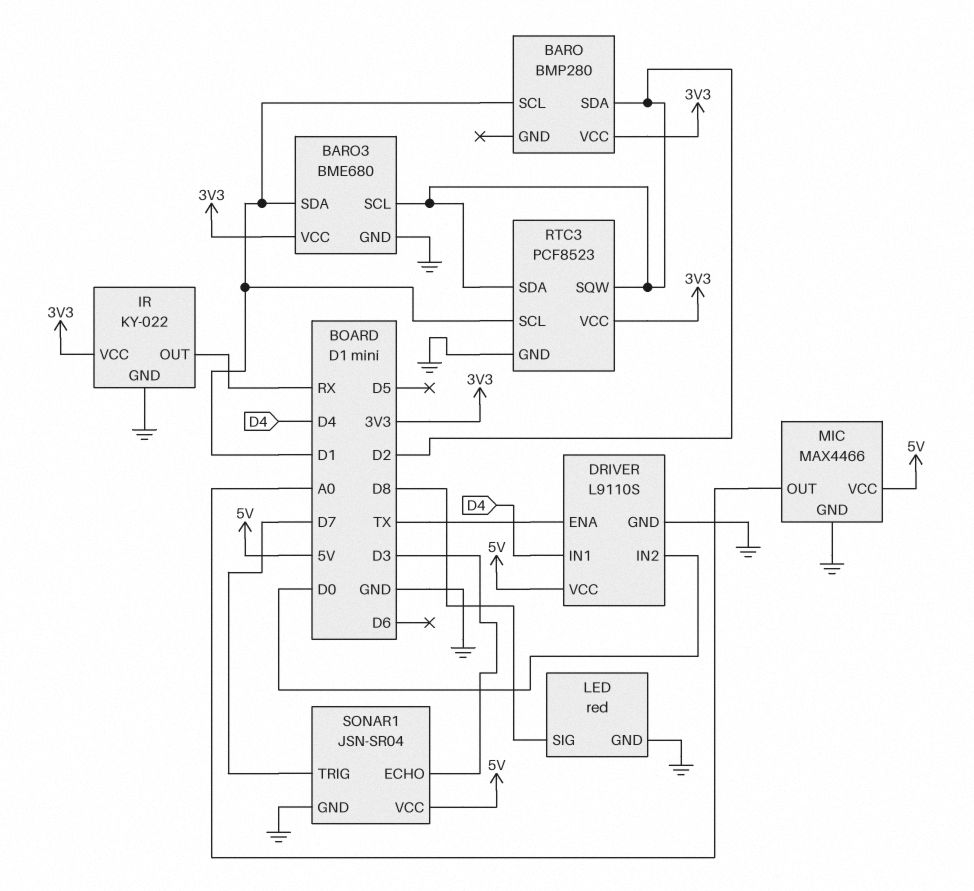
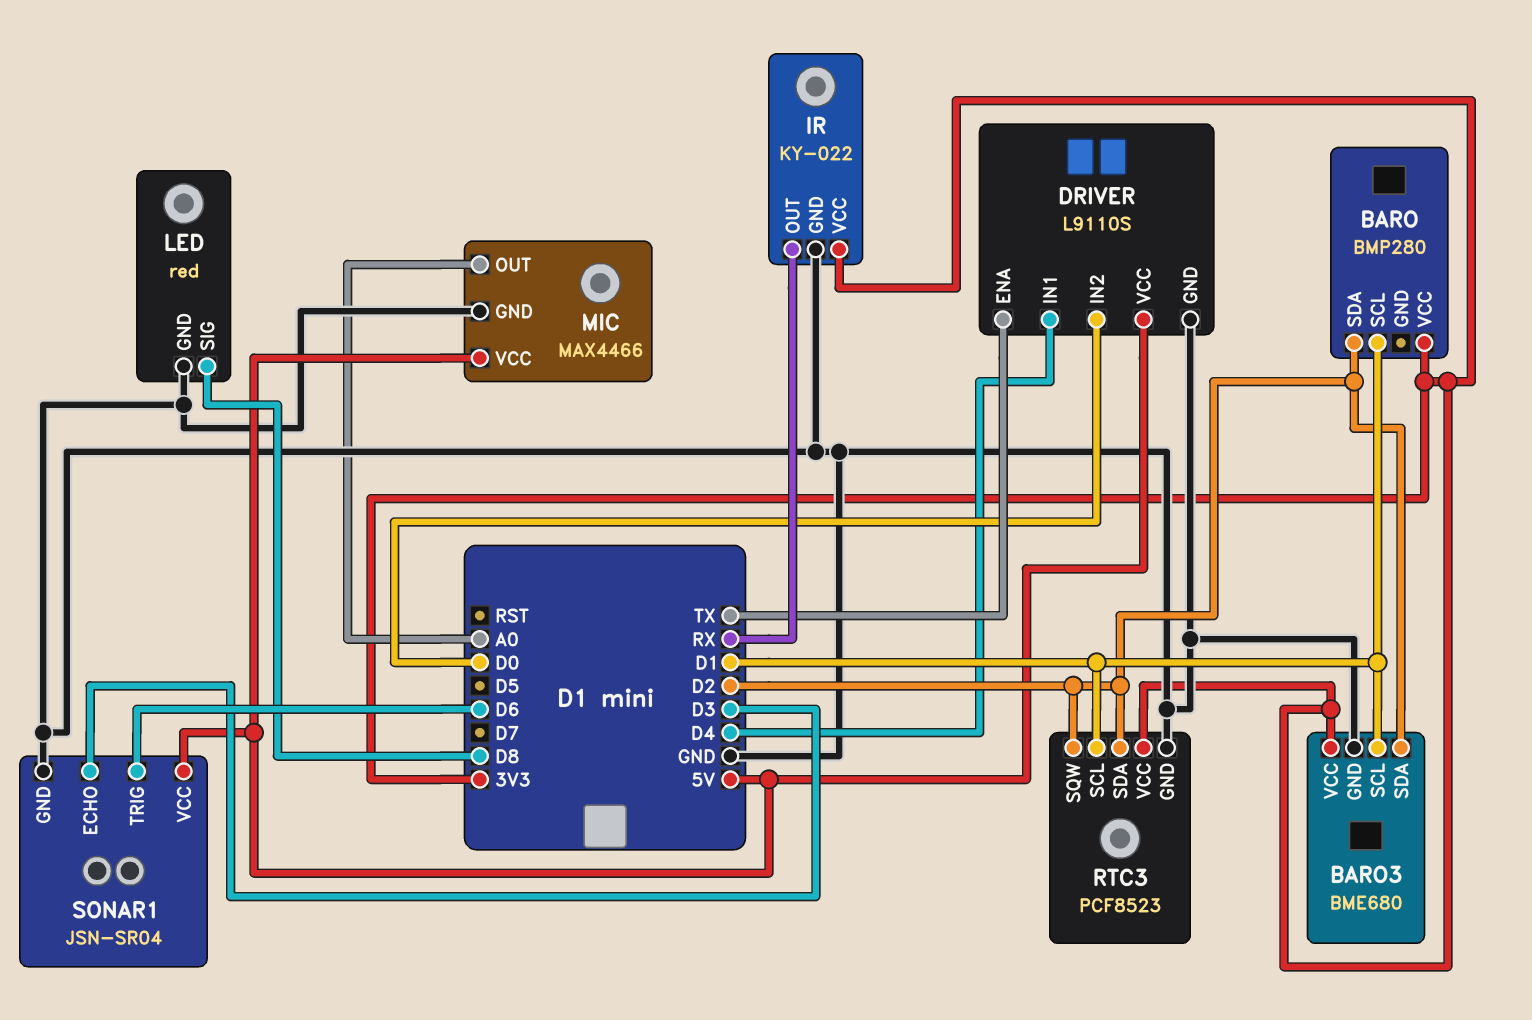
BARO3 pin SCL: D2 -> D1
BARO3 pin SDA: D1 -> D2
SONAR1 pin TRIG: D7 -> D6

